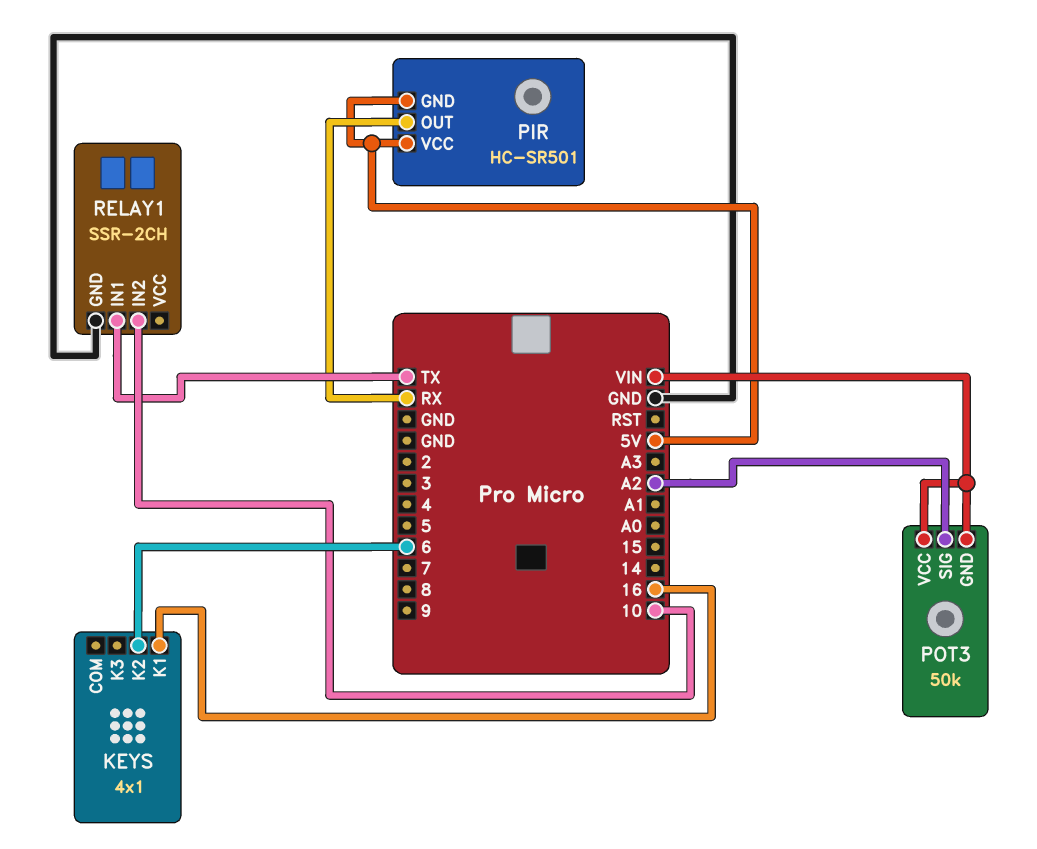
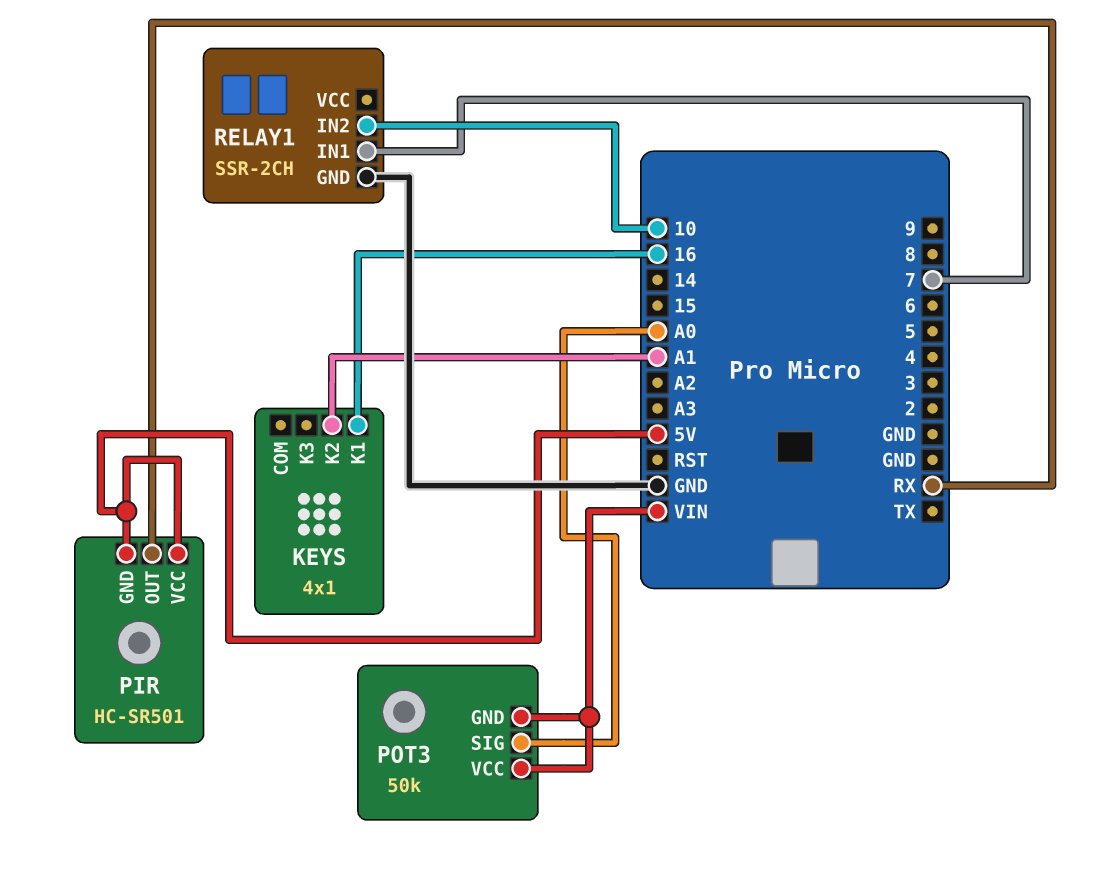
KEYS pin K2: 6 -> A1
POT3 pin SIG: A2 -> A0
RELAY1 pin IN1: TX -> 7

